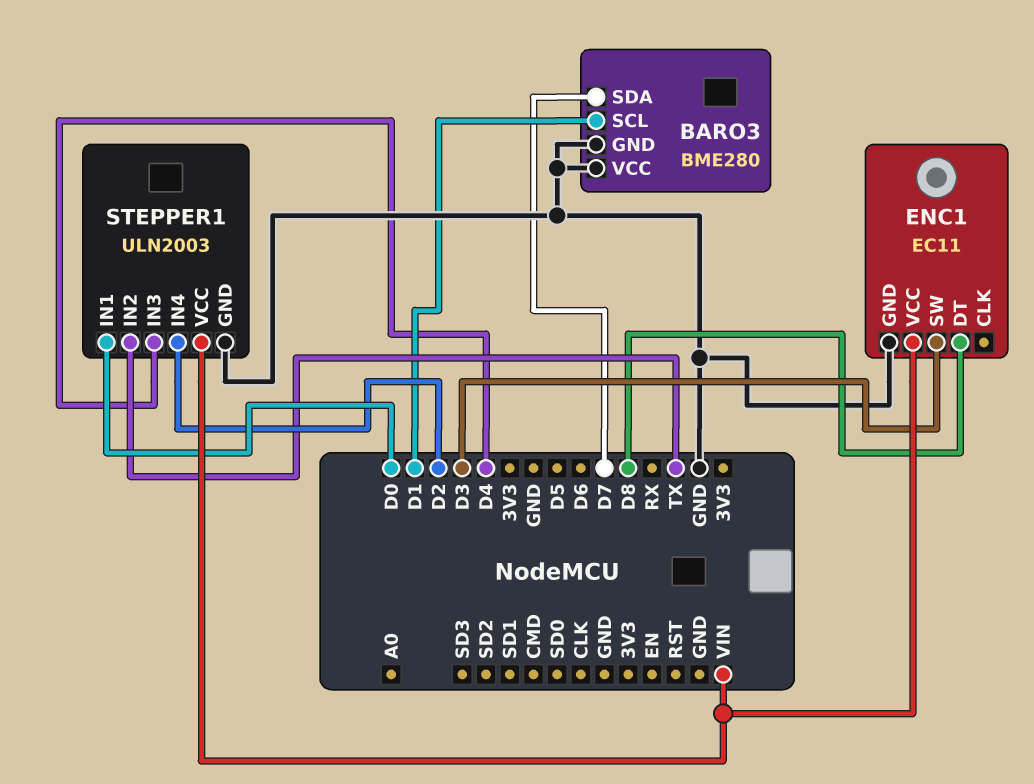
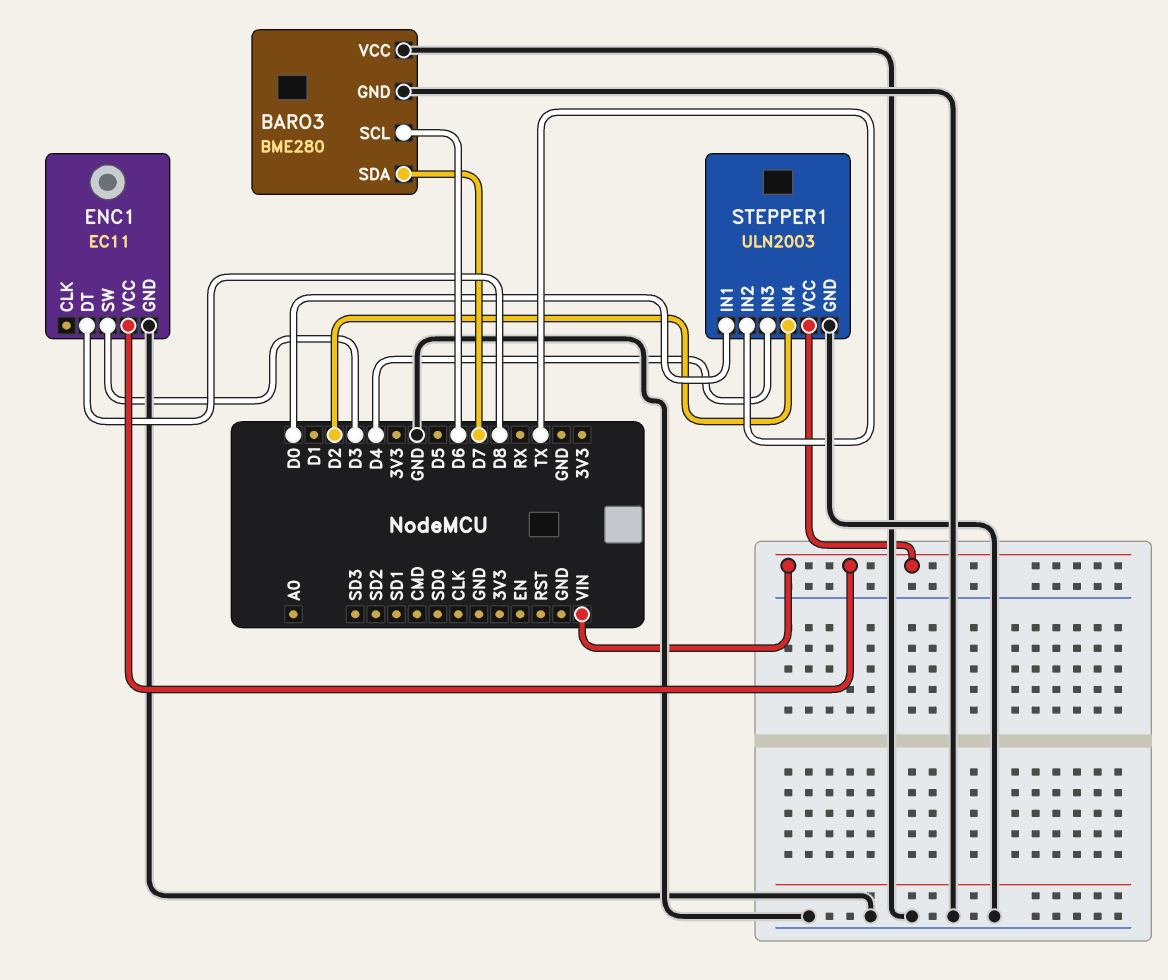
BARO3 pin SCL: D1 -> D6

